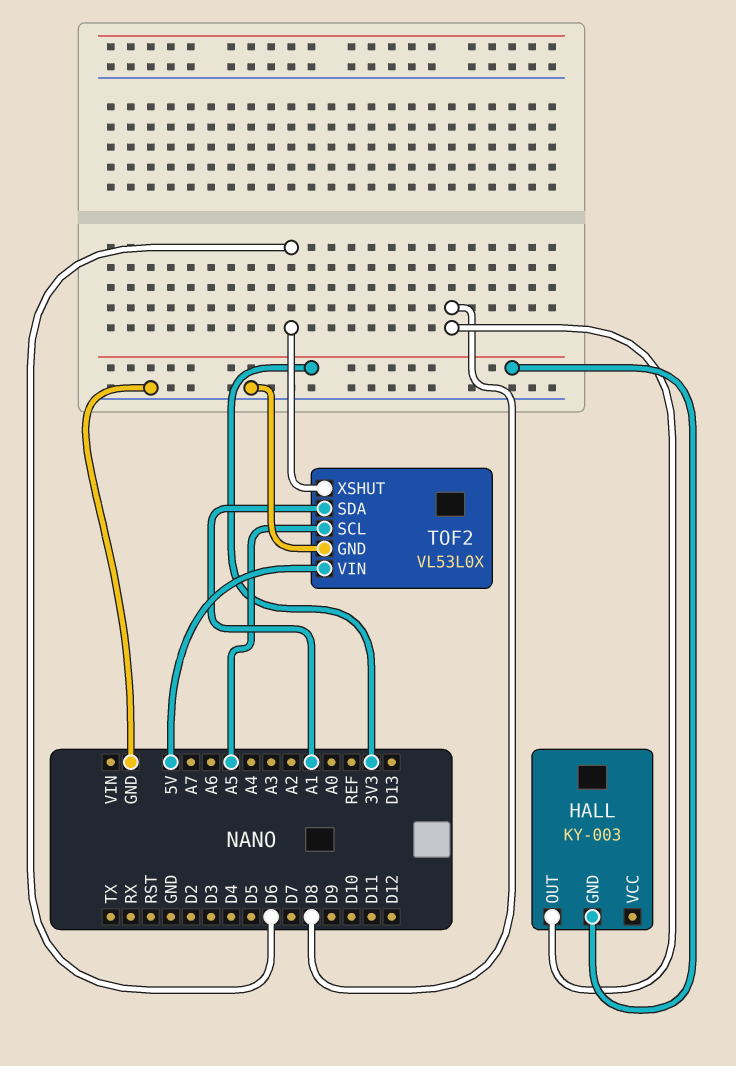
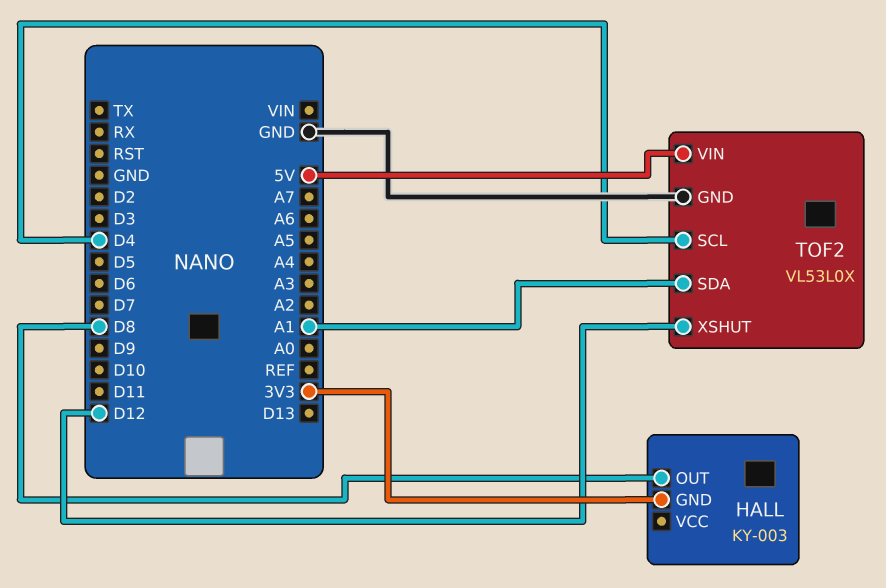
TOF2 pin SCL: A5 -> D4
TOF2 pin XSHUT: D6 -> D12

